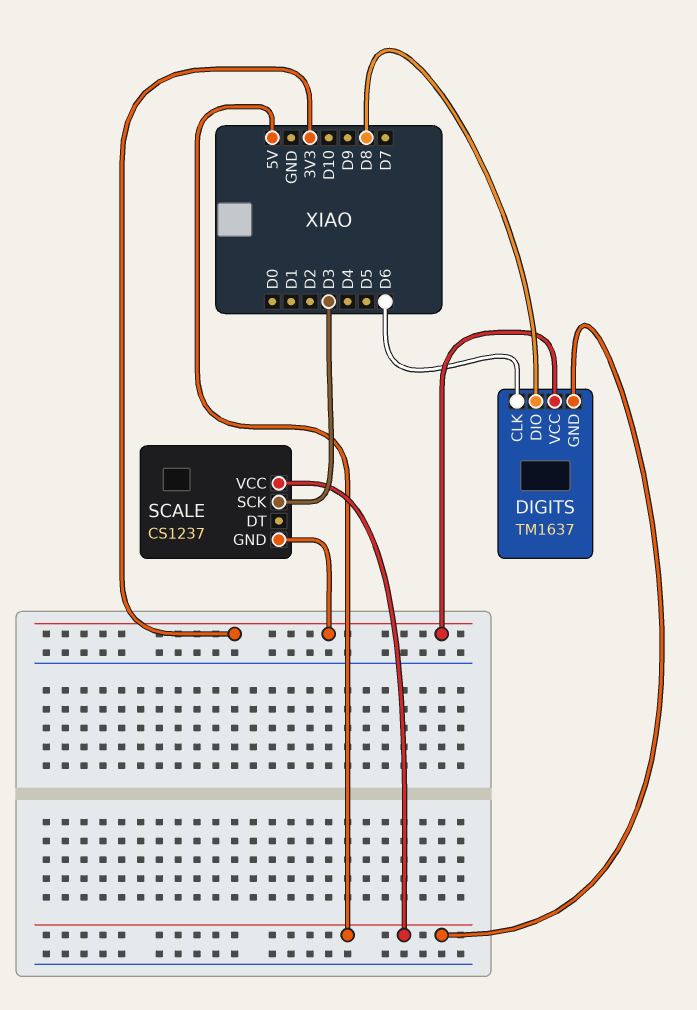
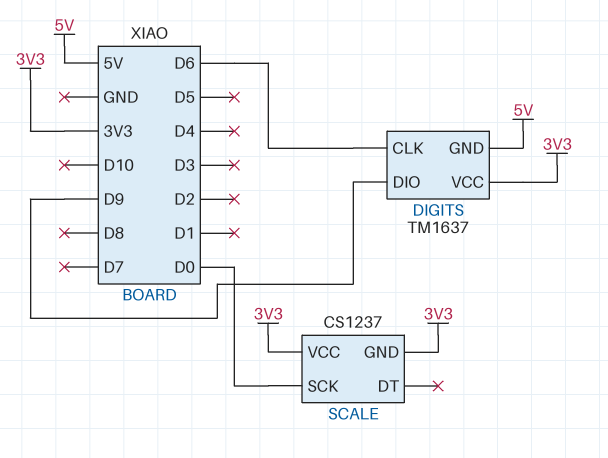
DIGITS pin DIO: D8 -> D9
SCALE pin SCK: D3 -> D0
SCALE pin VCC: 5V -> 3V3

